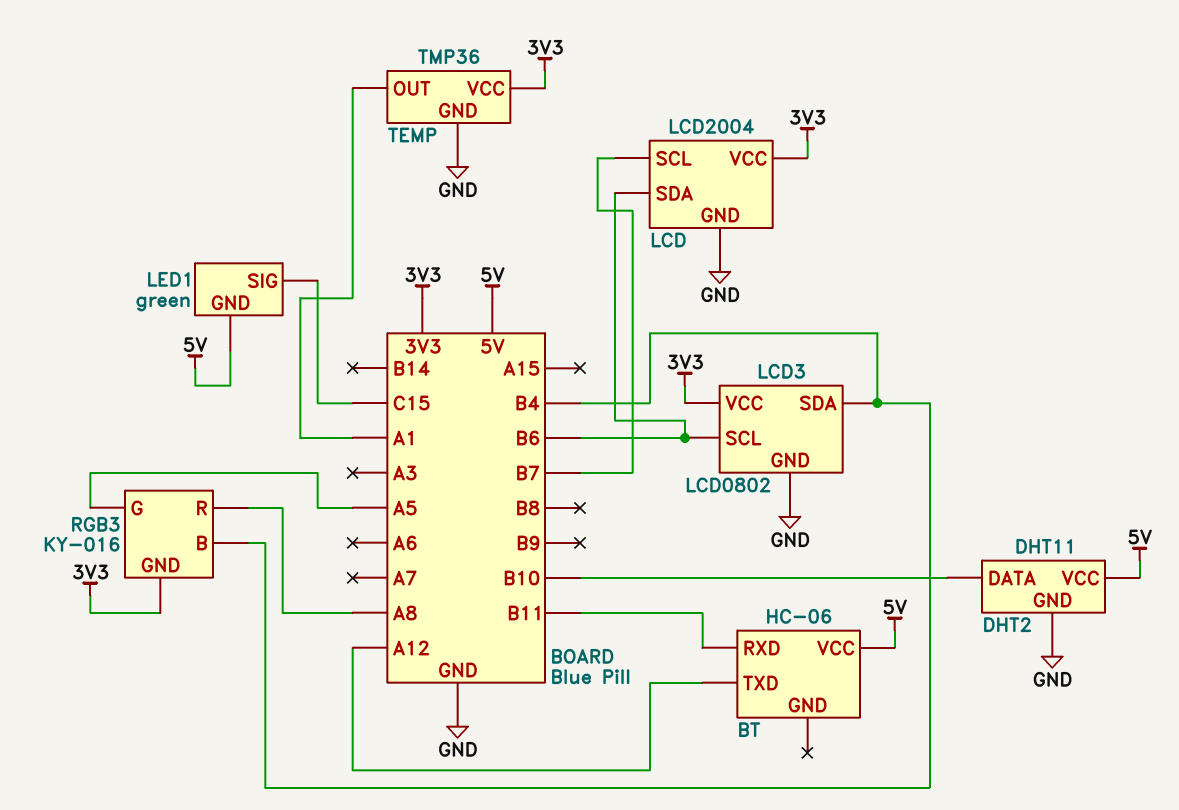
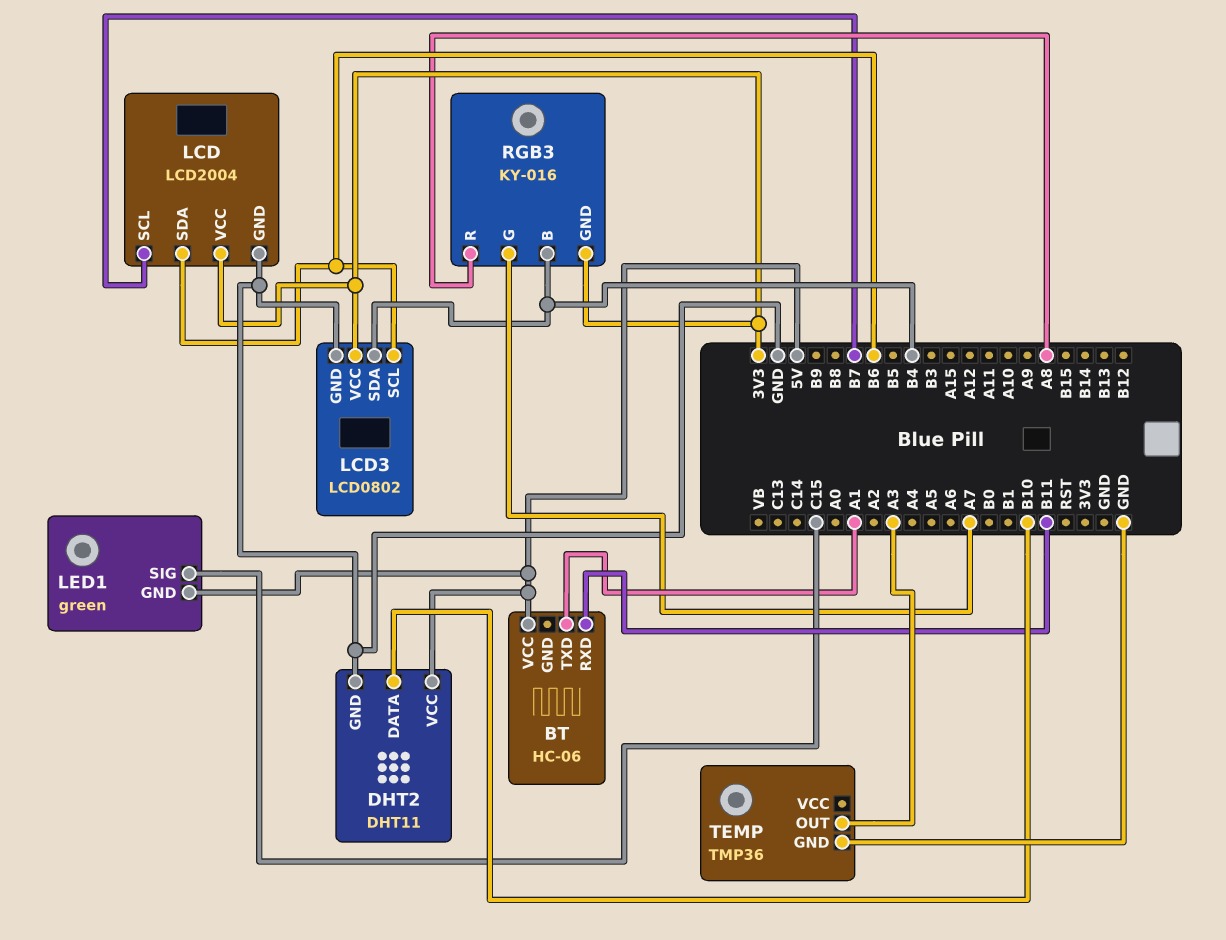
BT pin TXD: A12 -> A1
RGB3 pin G: A5 -> A7
TEMP pin OUT: A1 -> A3
TEMP pin VCC: 3V3 -> none

